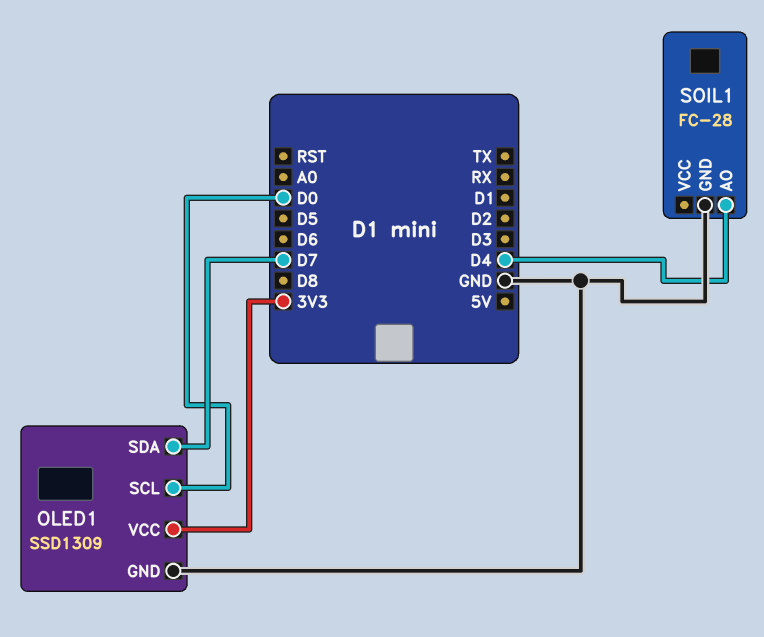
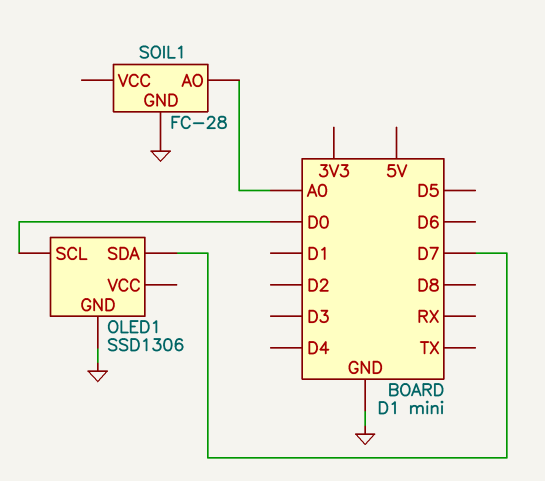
OLED1: SSD1309 -> SSD1306
OLED1 pin VCC: 3V3 -> none
SOIL1 pin AO: D4 -> A0

